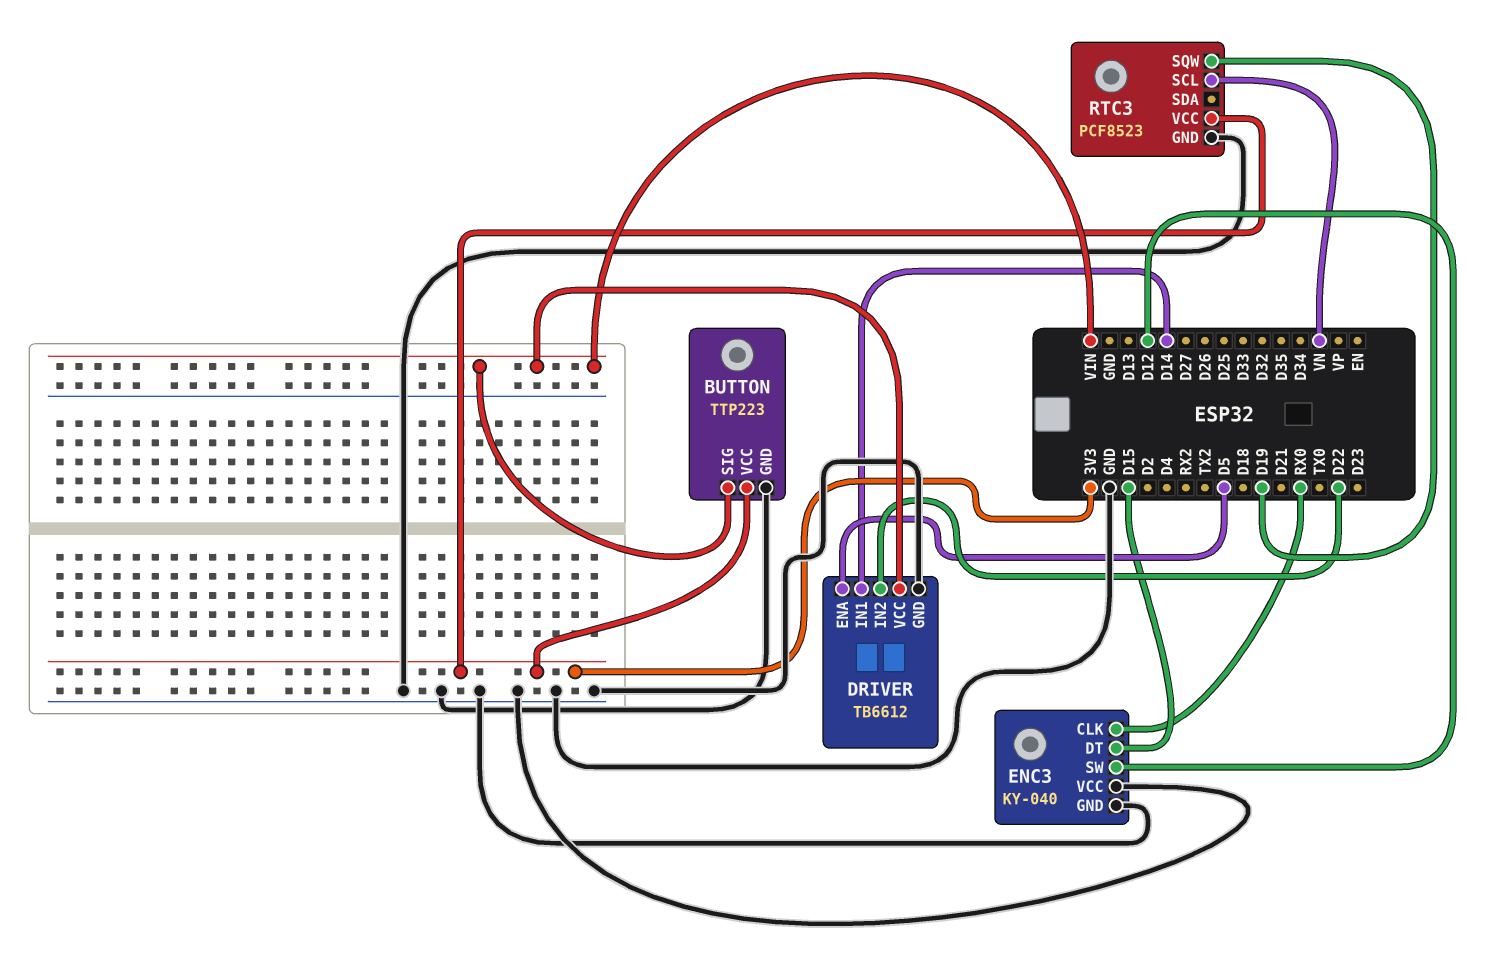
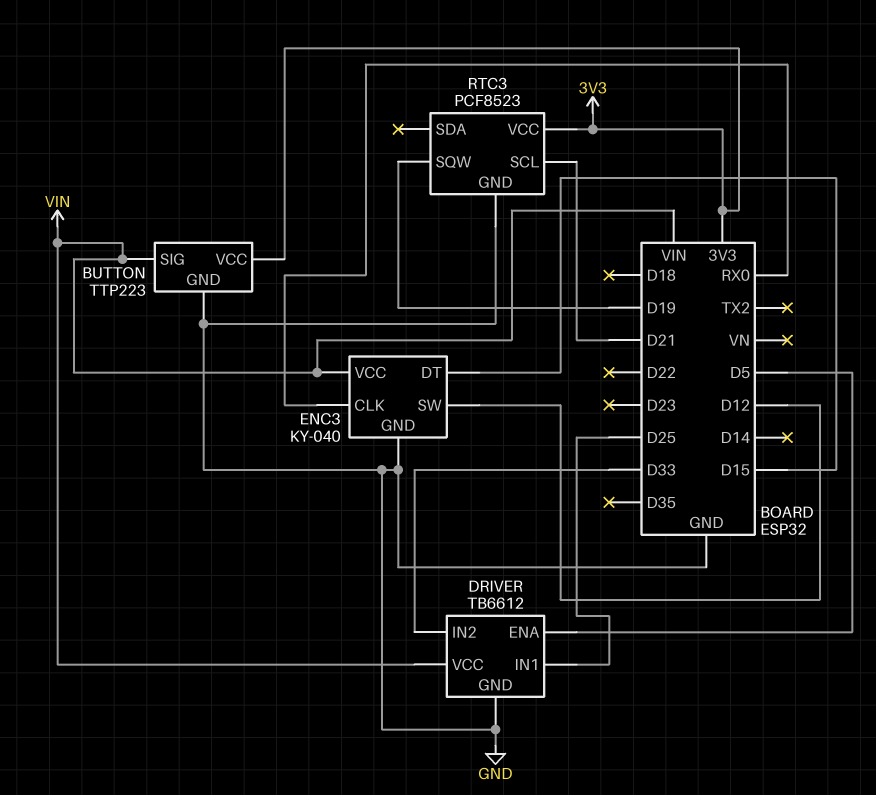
DRIVER pin IN1: D14 -> D25
DRIVER pin IN2: D22 -> D33
ENC3 pin VCC: GND -> VIN
RTC3 pin SCL: VN -> D21

